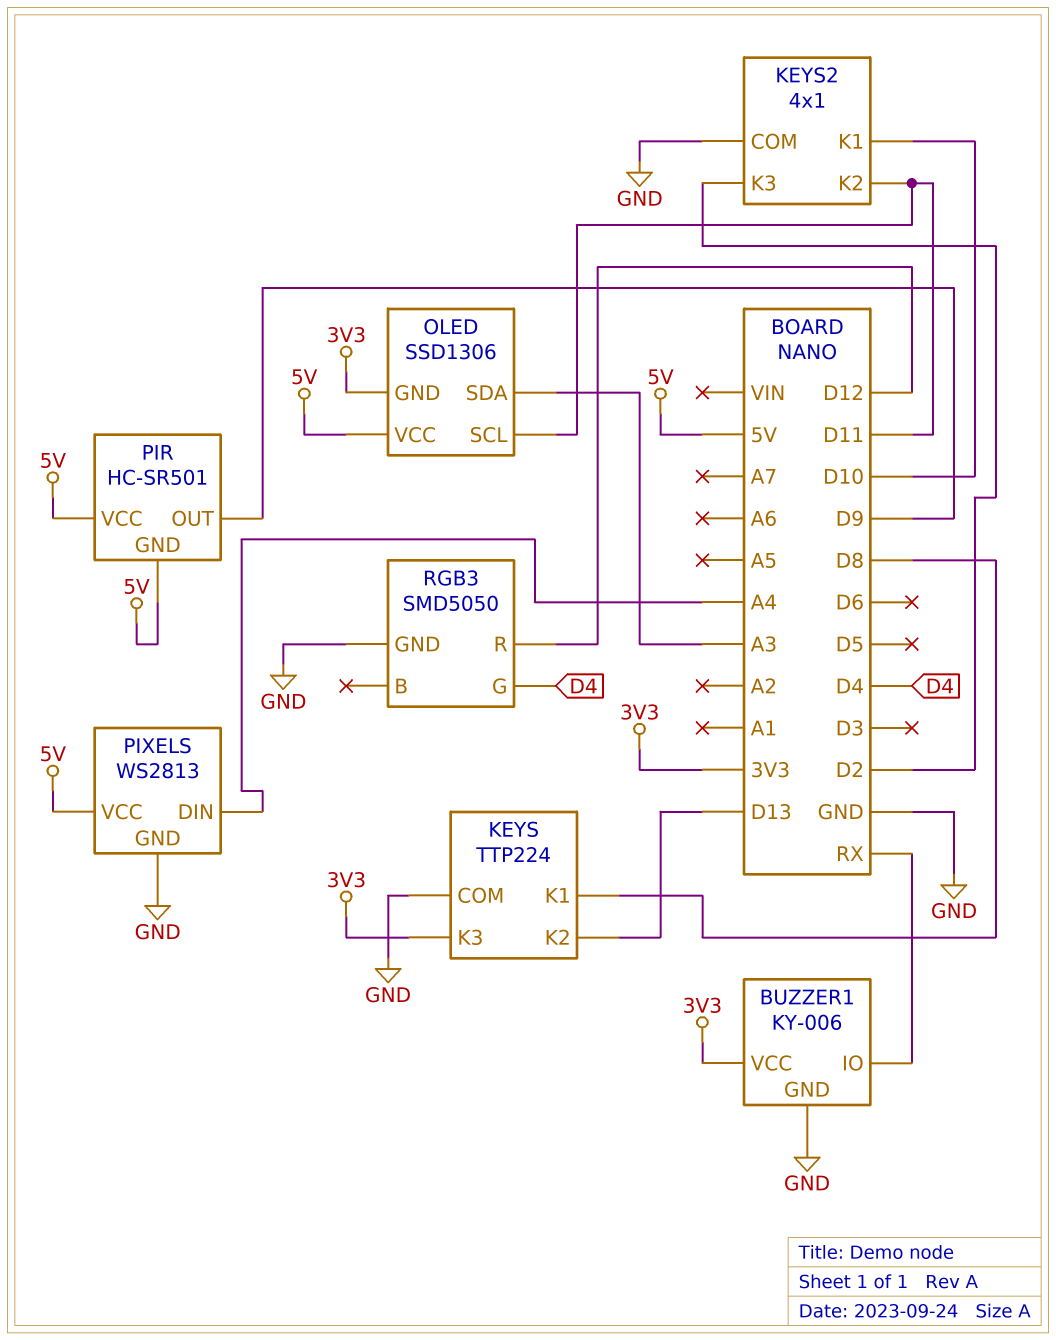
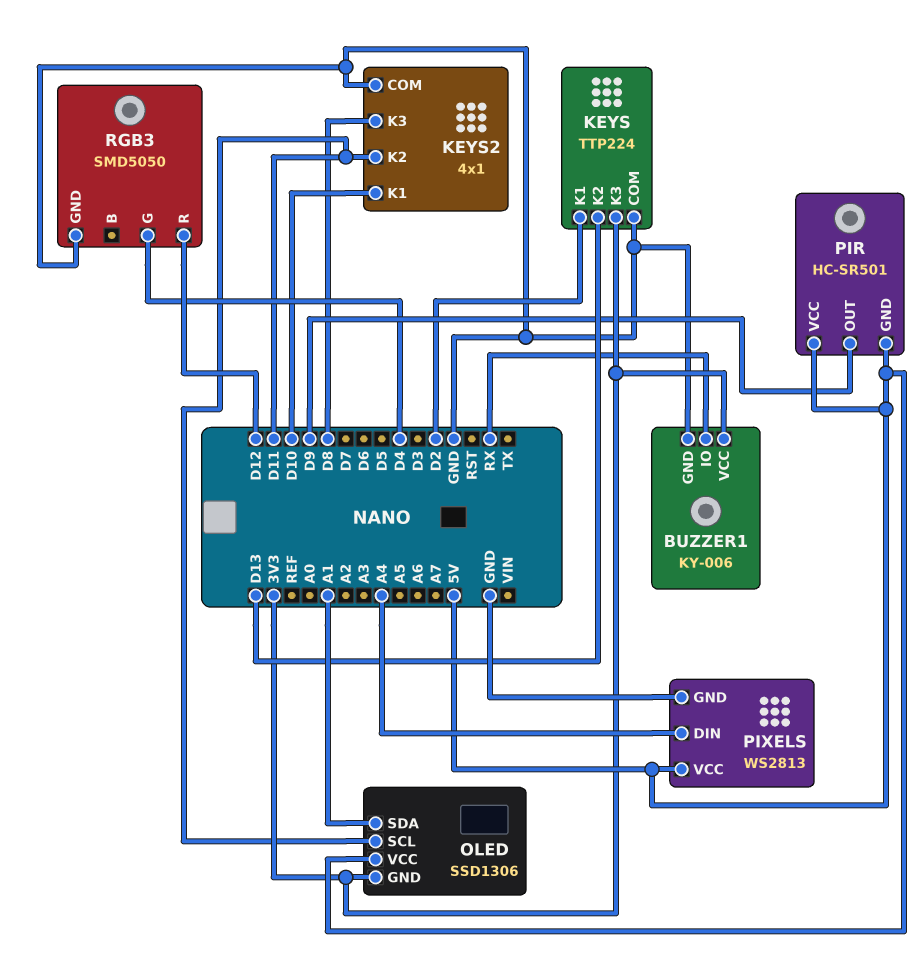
KEYS pin K1: D8 -> D2
KEYS2 pin K3: D2 -> D8
OLED pin SDA: A3 -> A1

